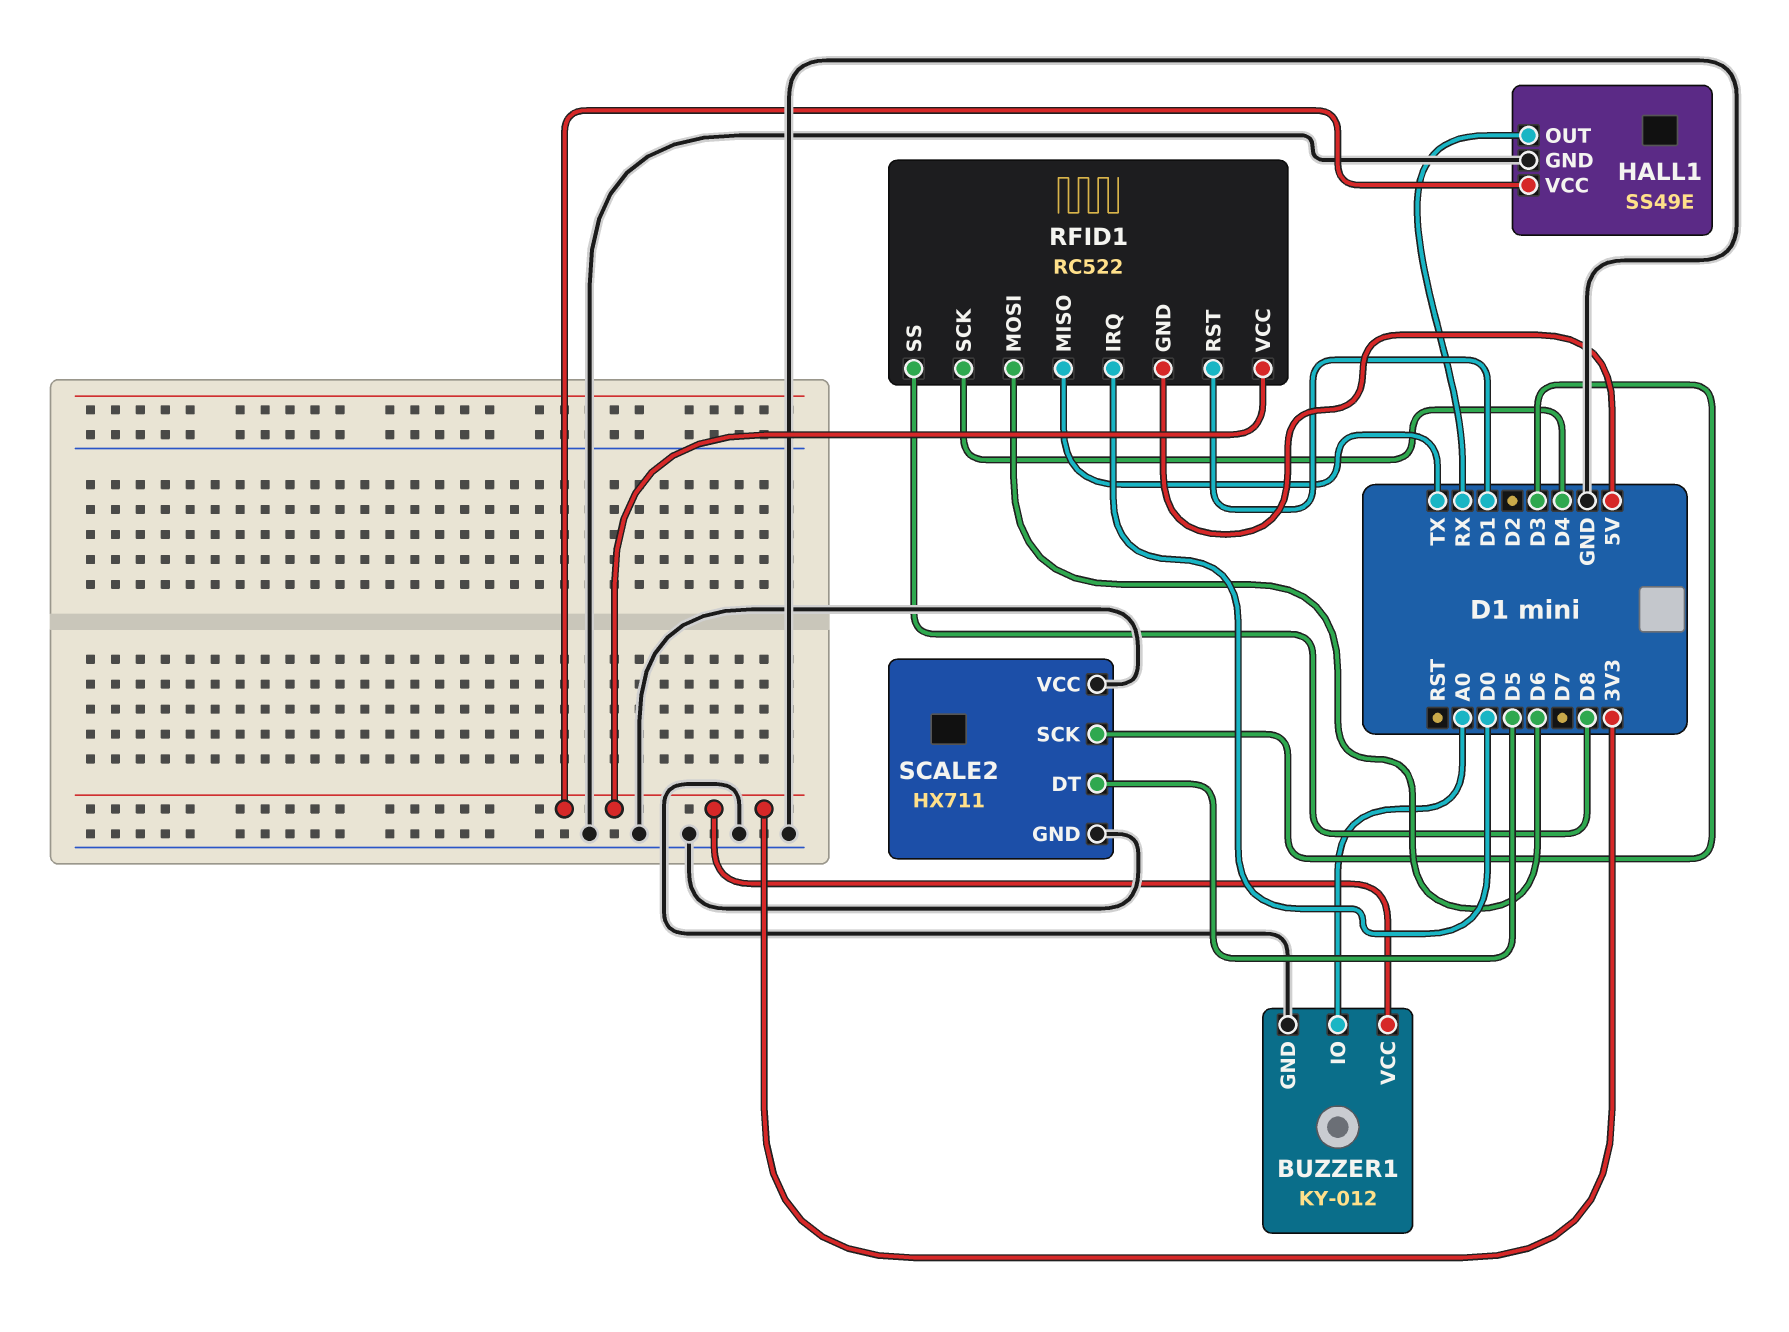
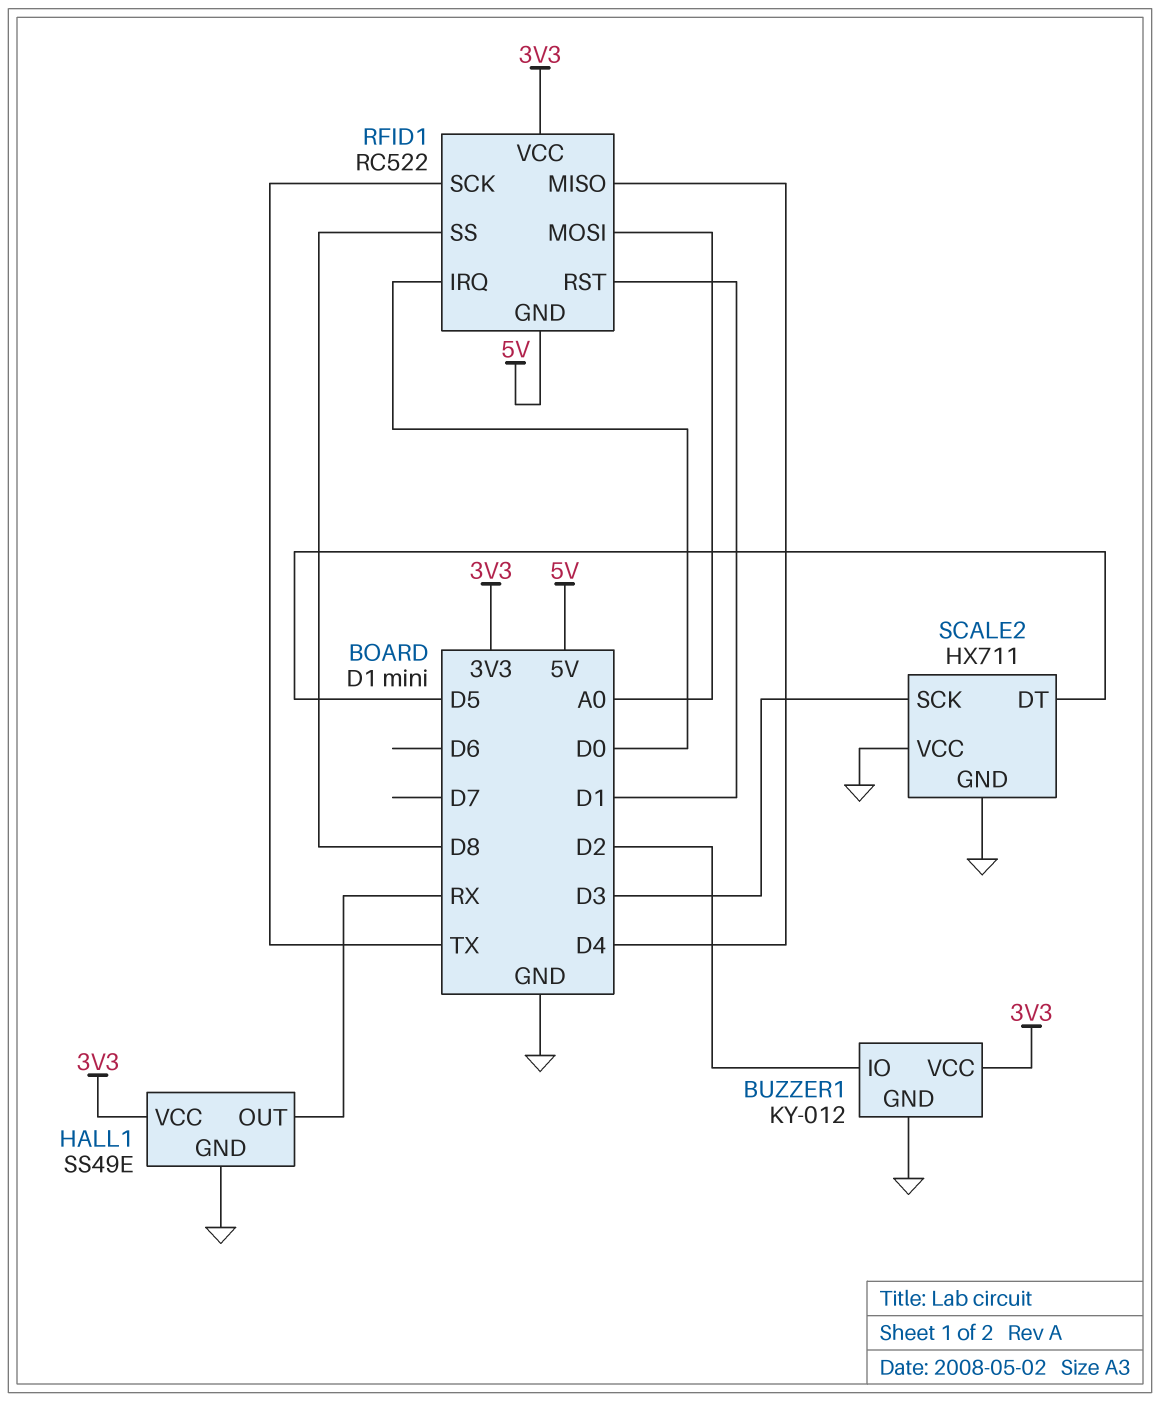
BUZZER1 pin IO: A0 -> D2
RFID1 pin MISO: TX -> D4
RFID1 pin MOSI: D6 -> A0
RFID1 pin SCK: D4 -> TX

